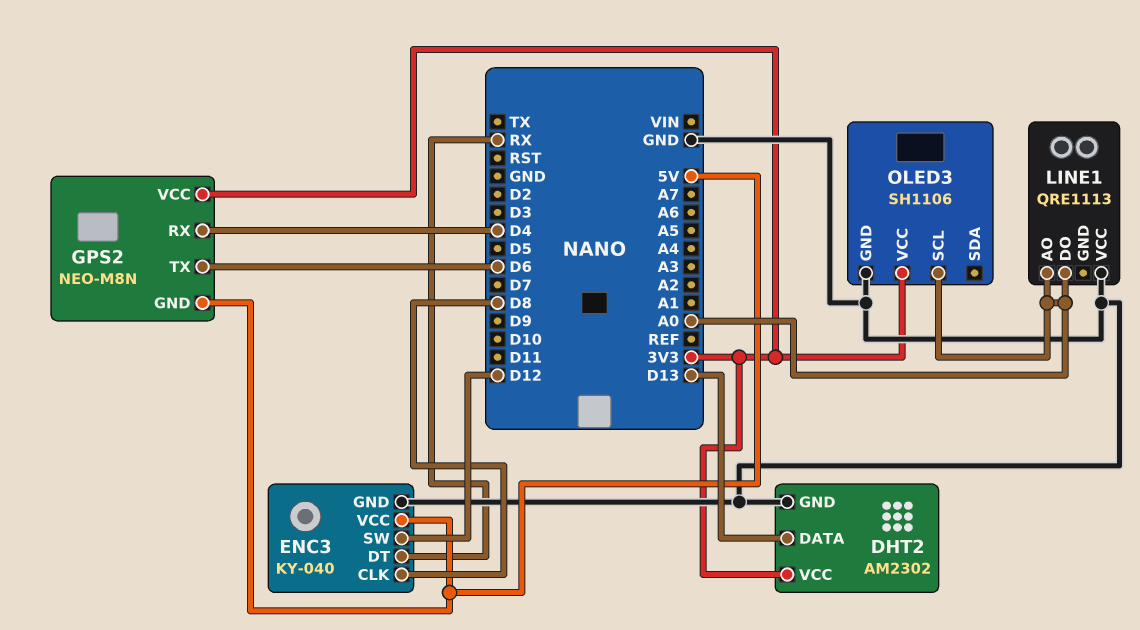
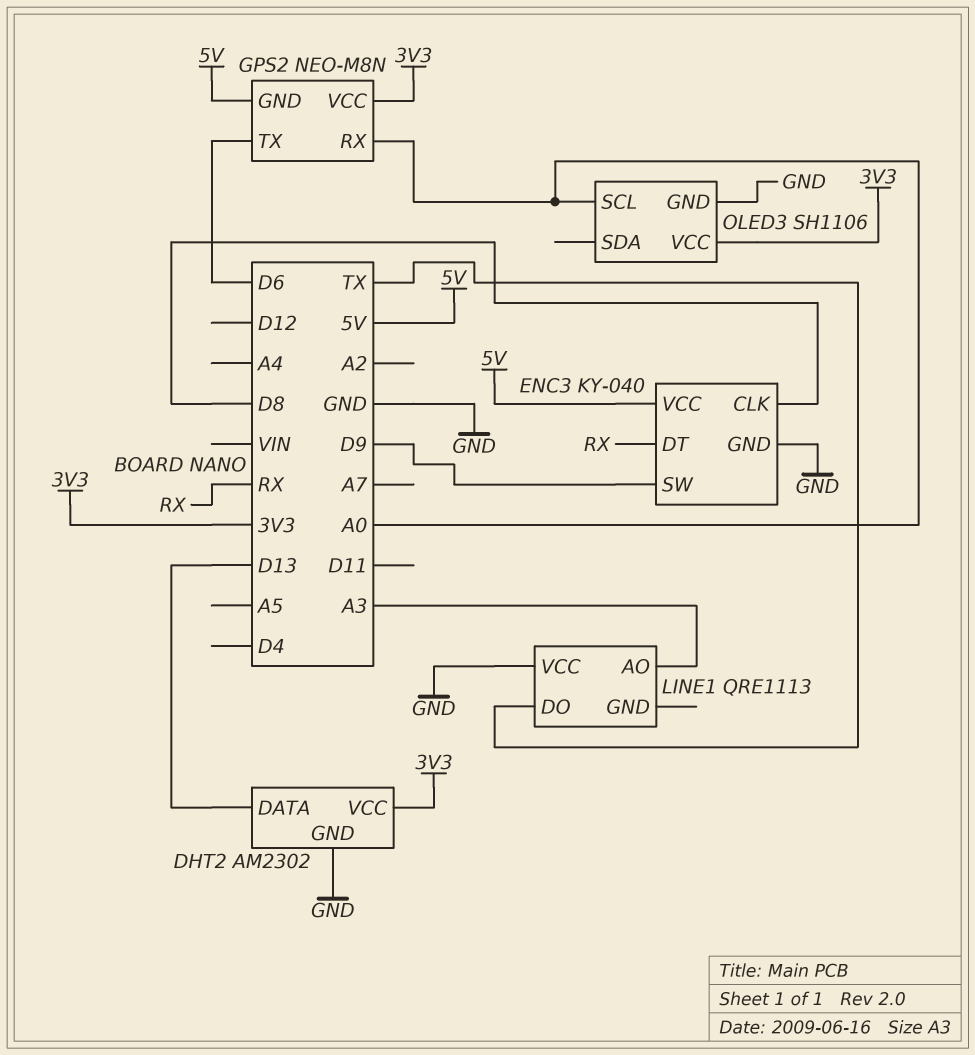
ENC3 pin SW: D12 -> D9
GPS2 pin RX: D4 -> A0
LINE1 pin AO: A0 -> A3
LINE1 pin DO: A0 -> TX

